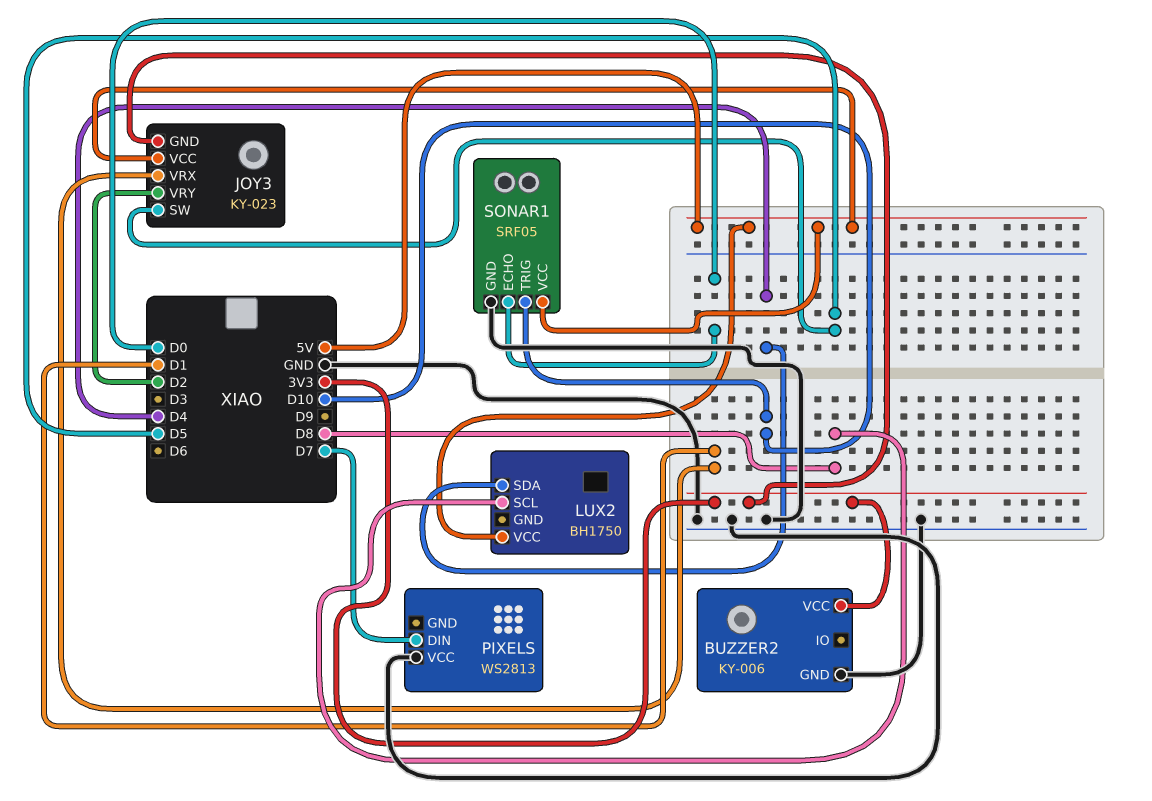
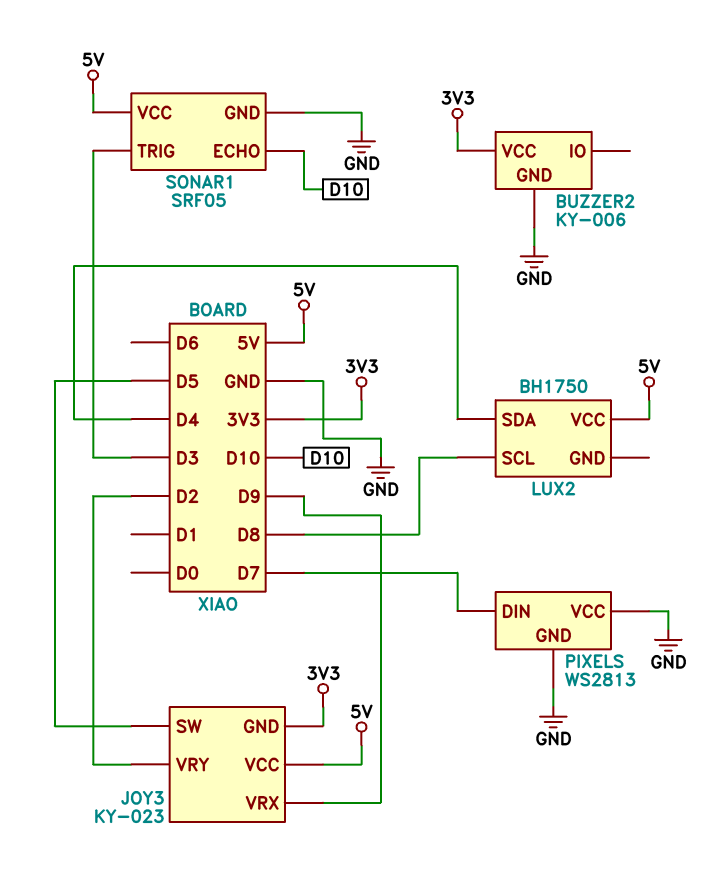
JOY3 pin VRX: D1 -> D9
PIXELS pin GND: none -> GND
SONAR1 pin ECHO: D0 -> D10
SONAR1 pin TRIG: D10 -> D3

